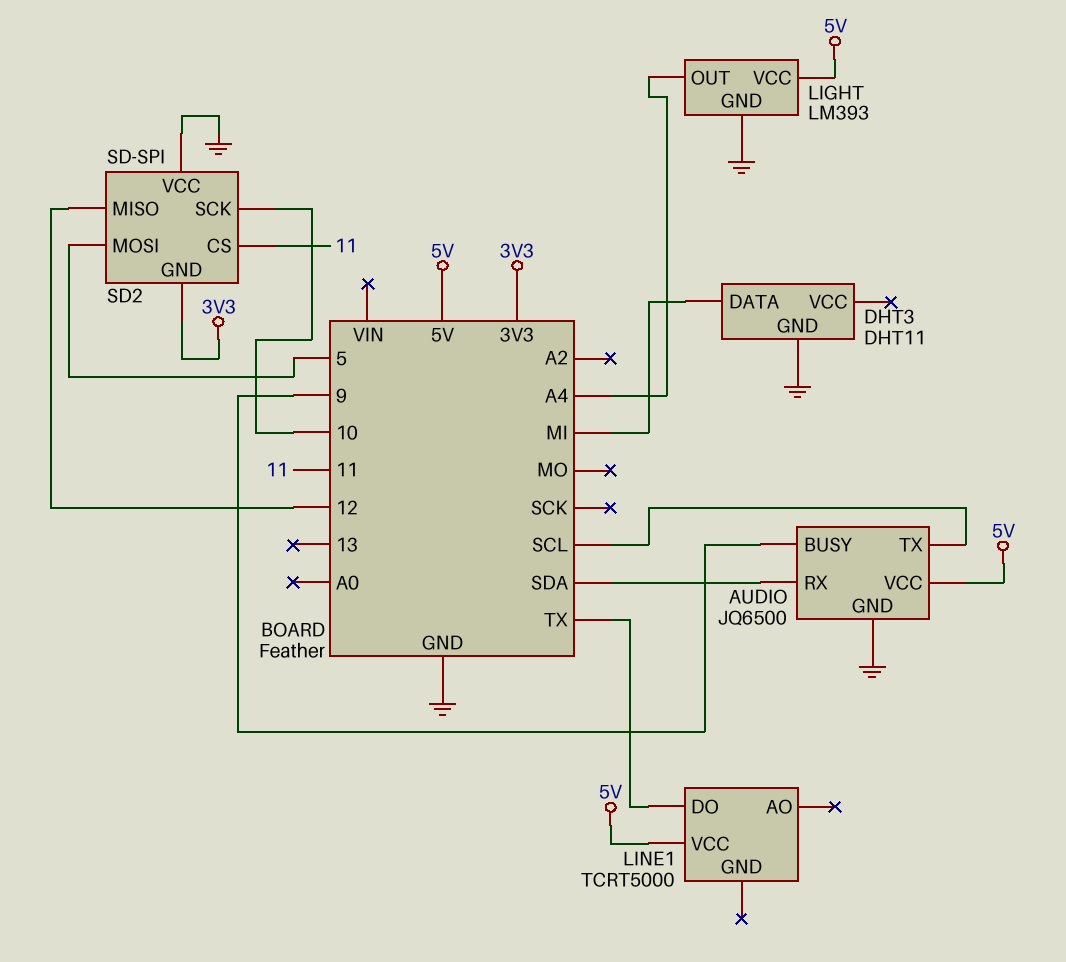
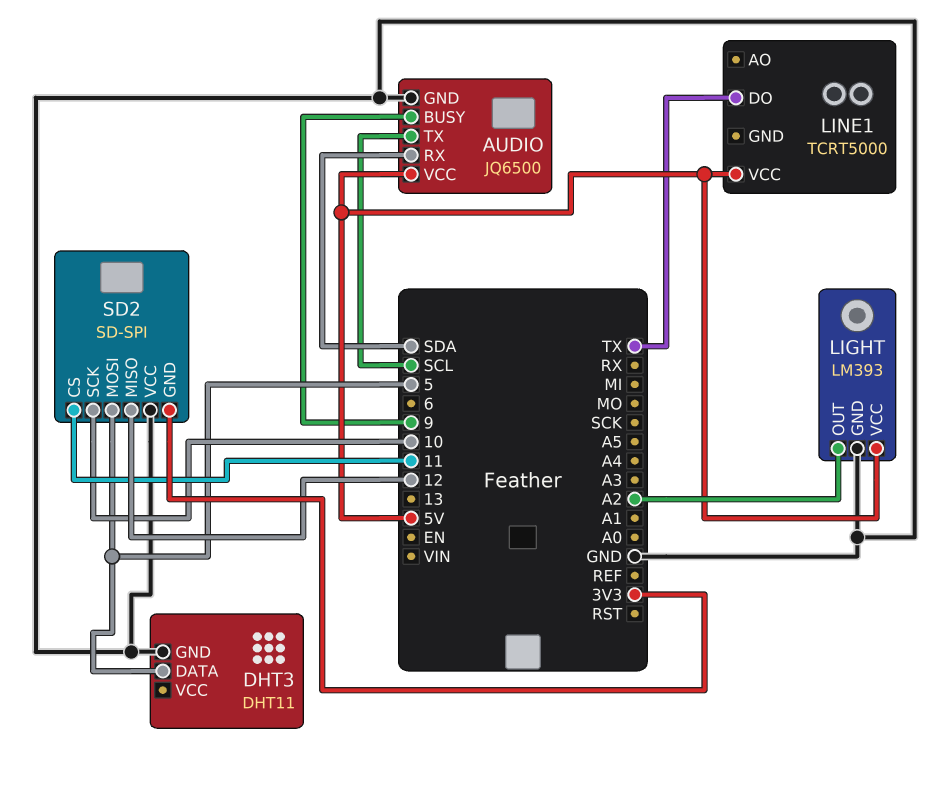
DHT3 pin DATA: MI -> 5
LIGHT pin OUT: A4 -> A2

